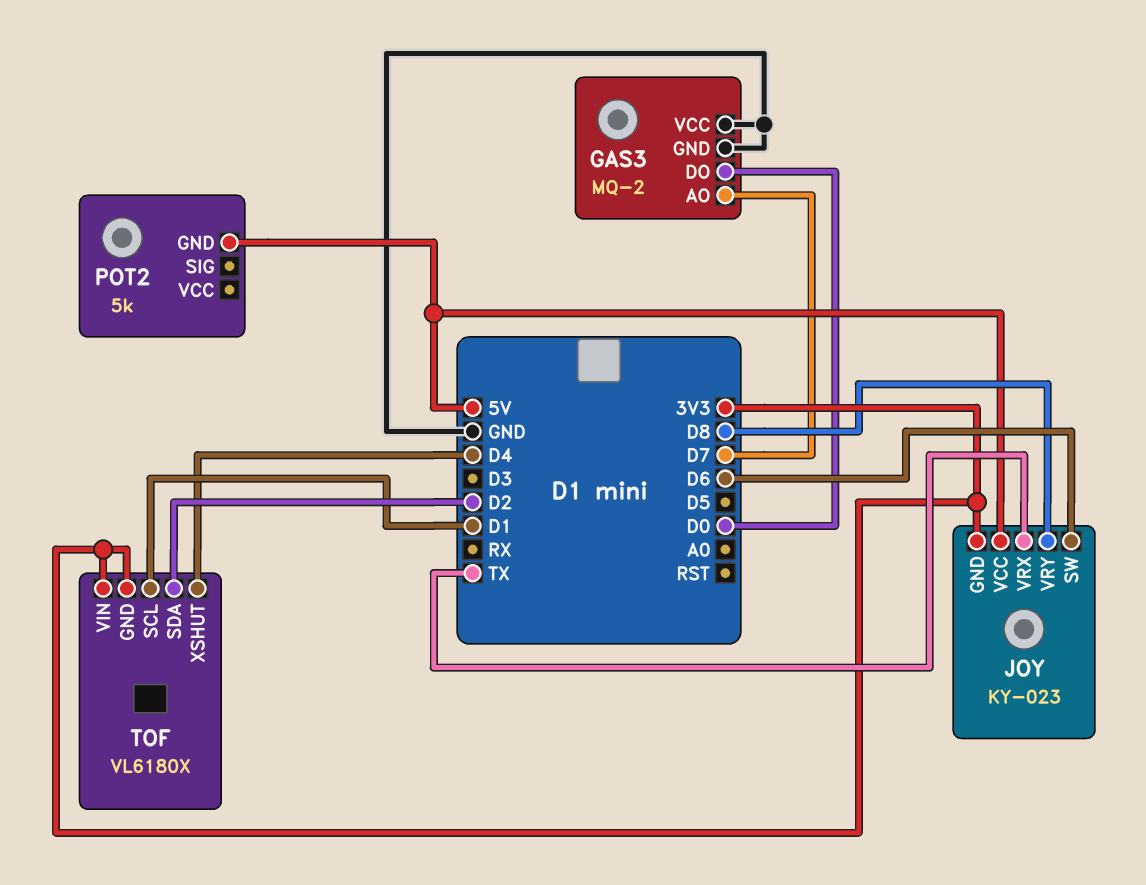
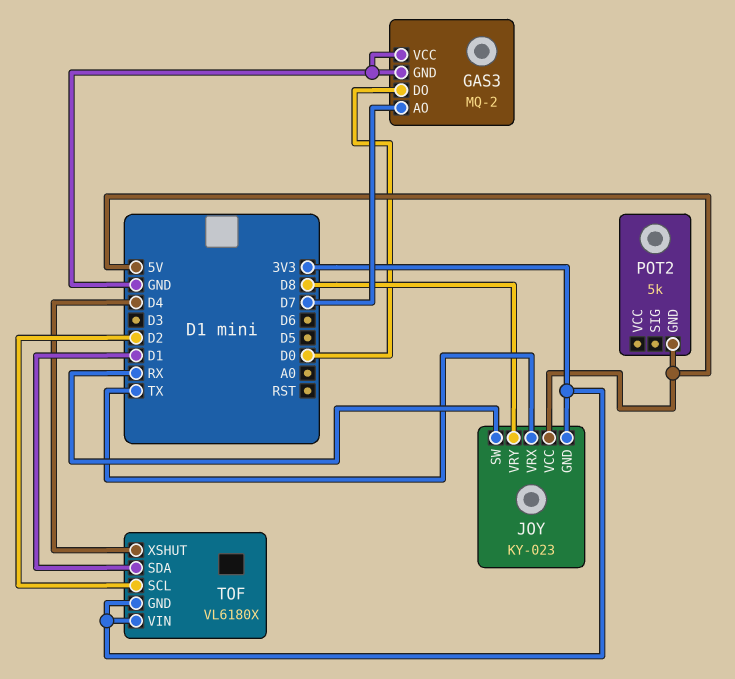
JOY pin SW: D6 -> RX
TOF pin SCL: D1 -> D2
TOF pin SDA: D2 -> D1

